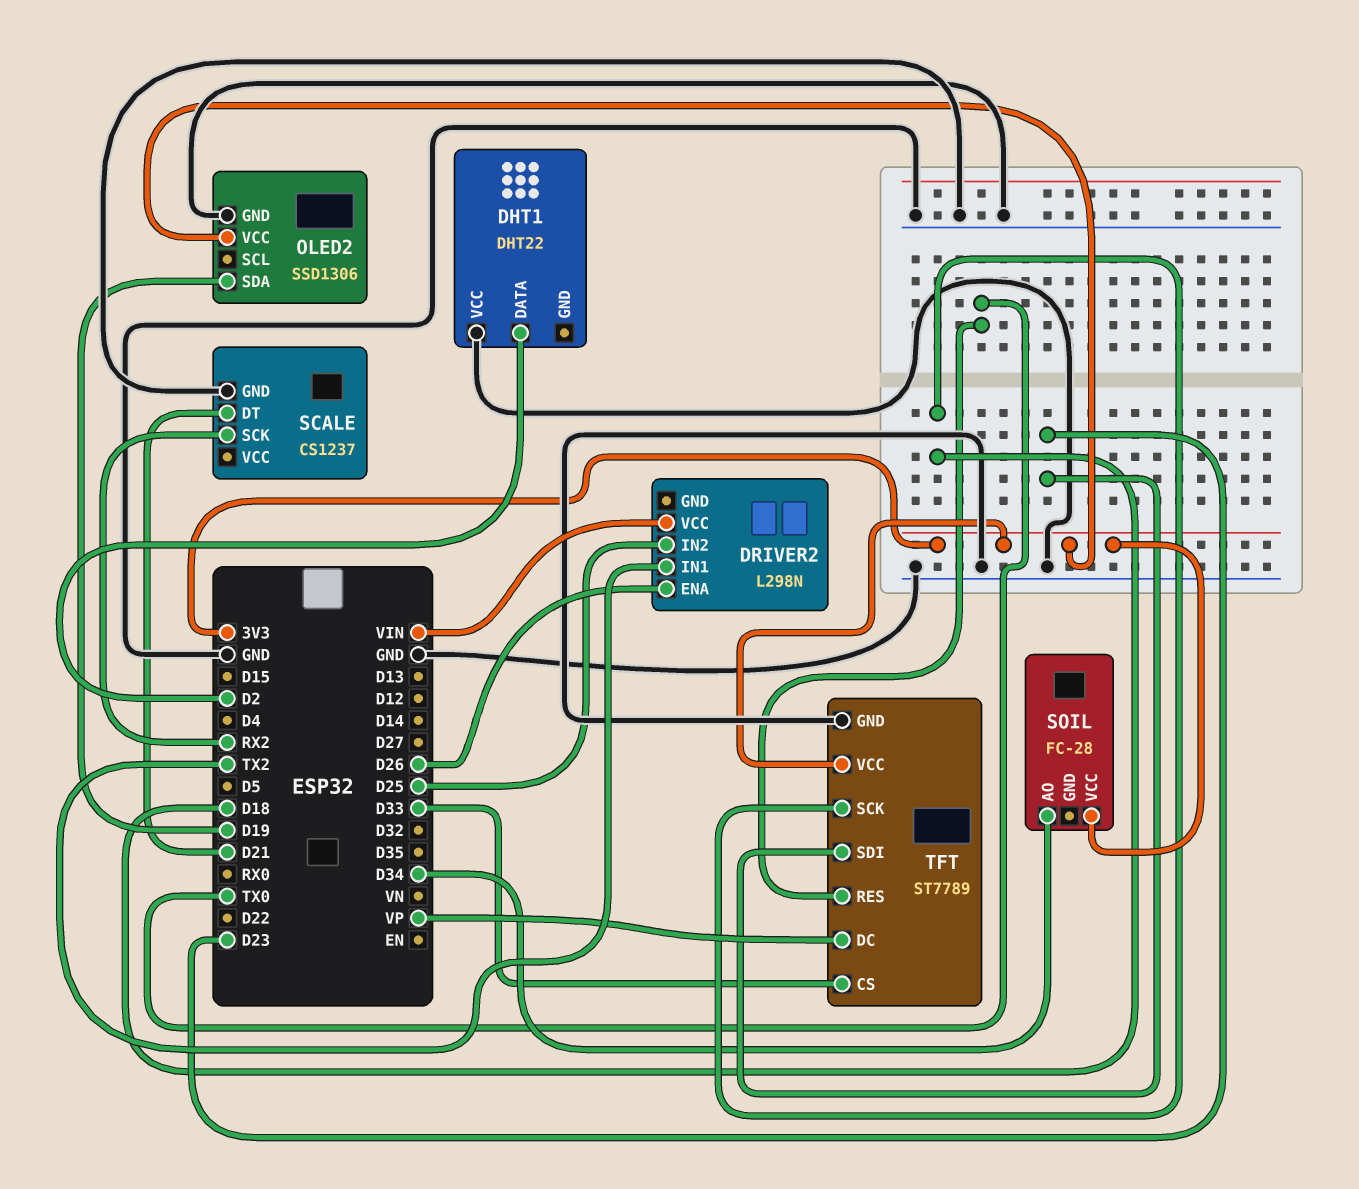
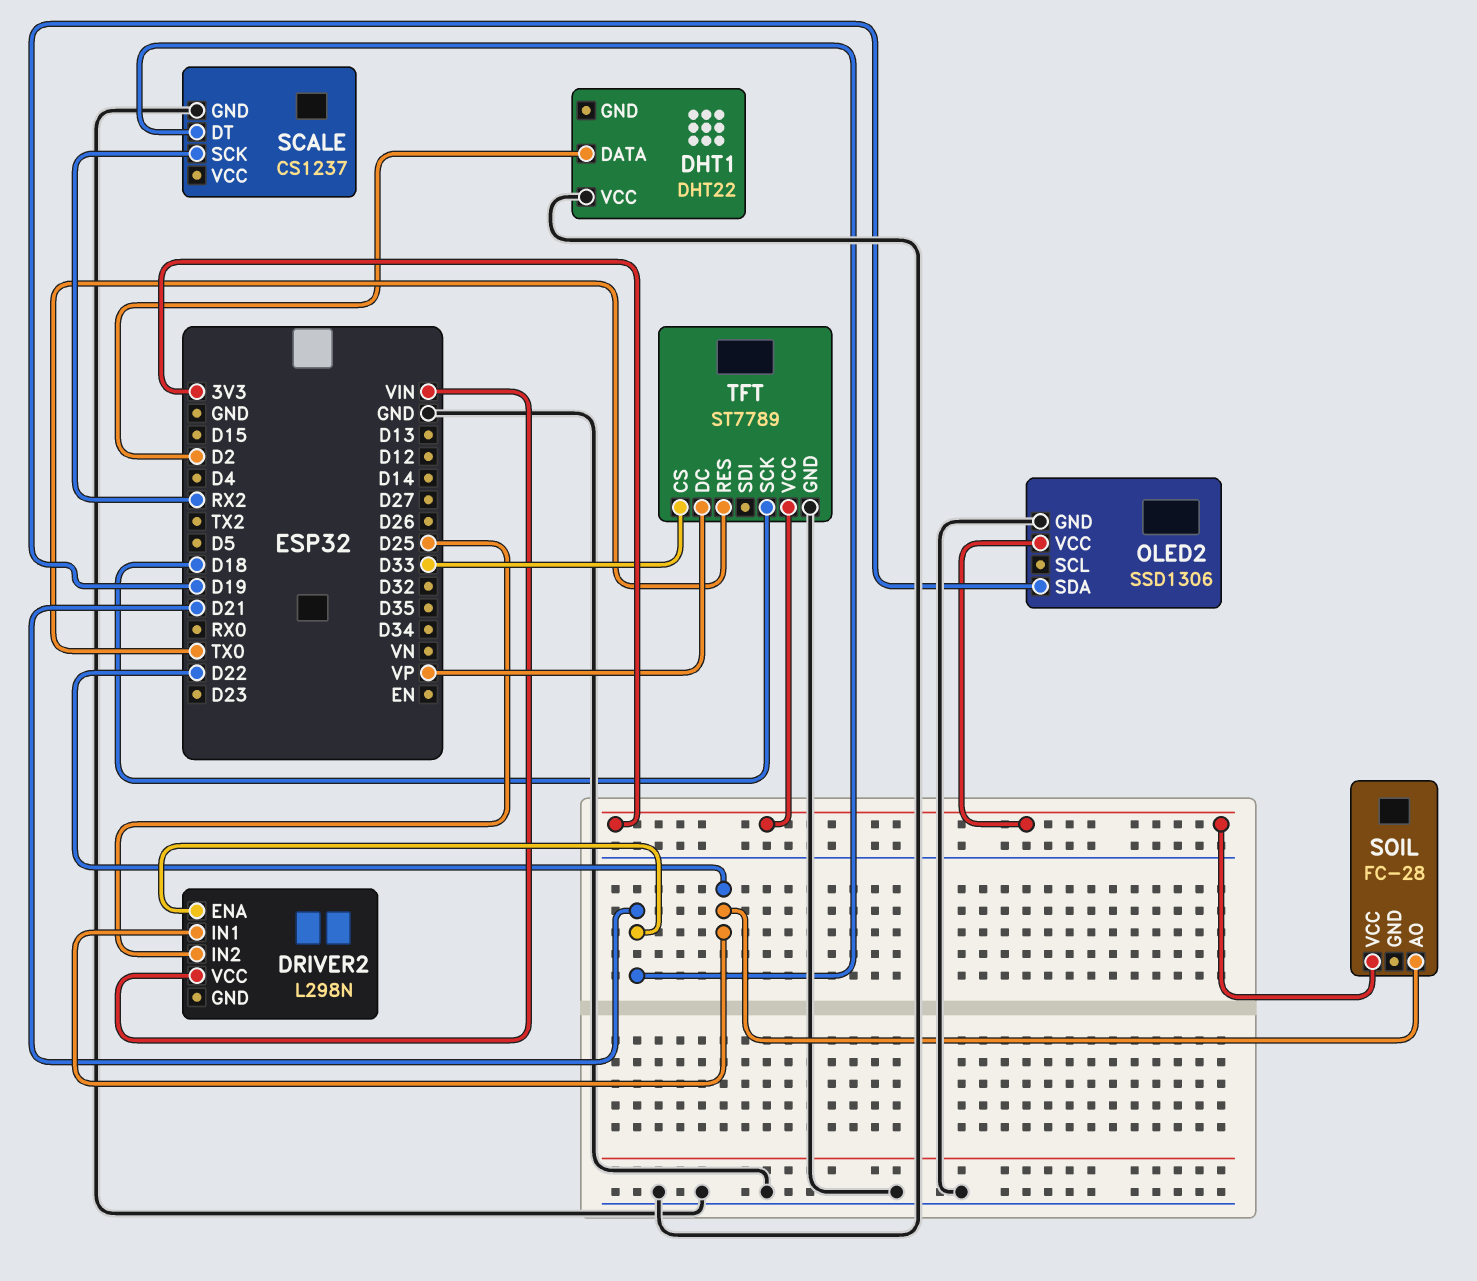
DRIVER2 pin ENA: D26 -> D21
DRIVER2 pin IN1: TX2 -> D22
SOIL pin AO: D34 -> D22
TFT pin SDI: D23 -> none

